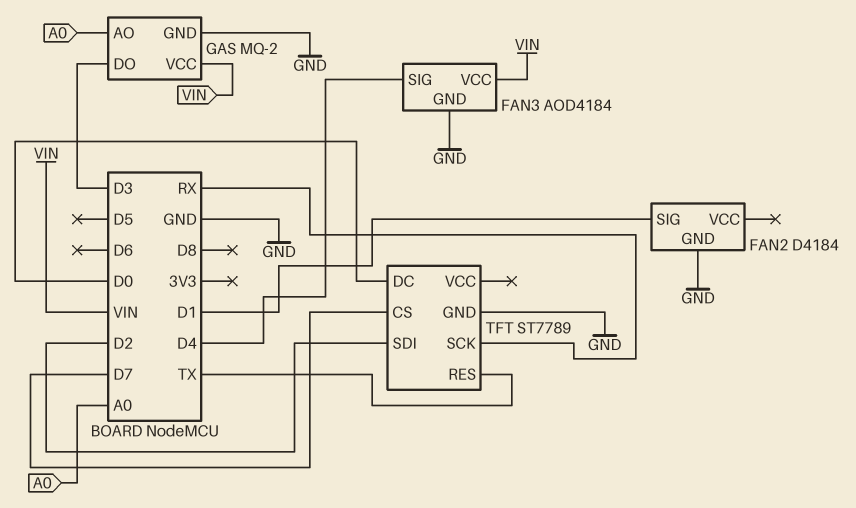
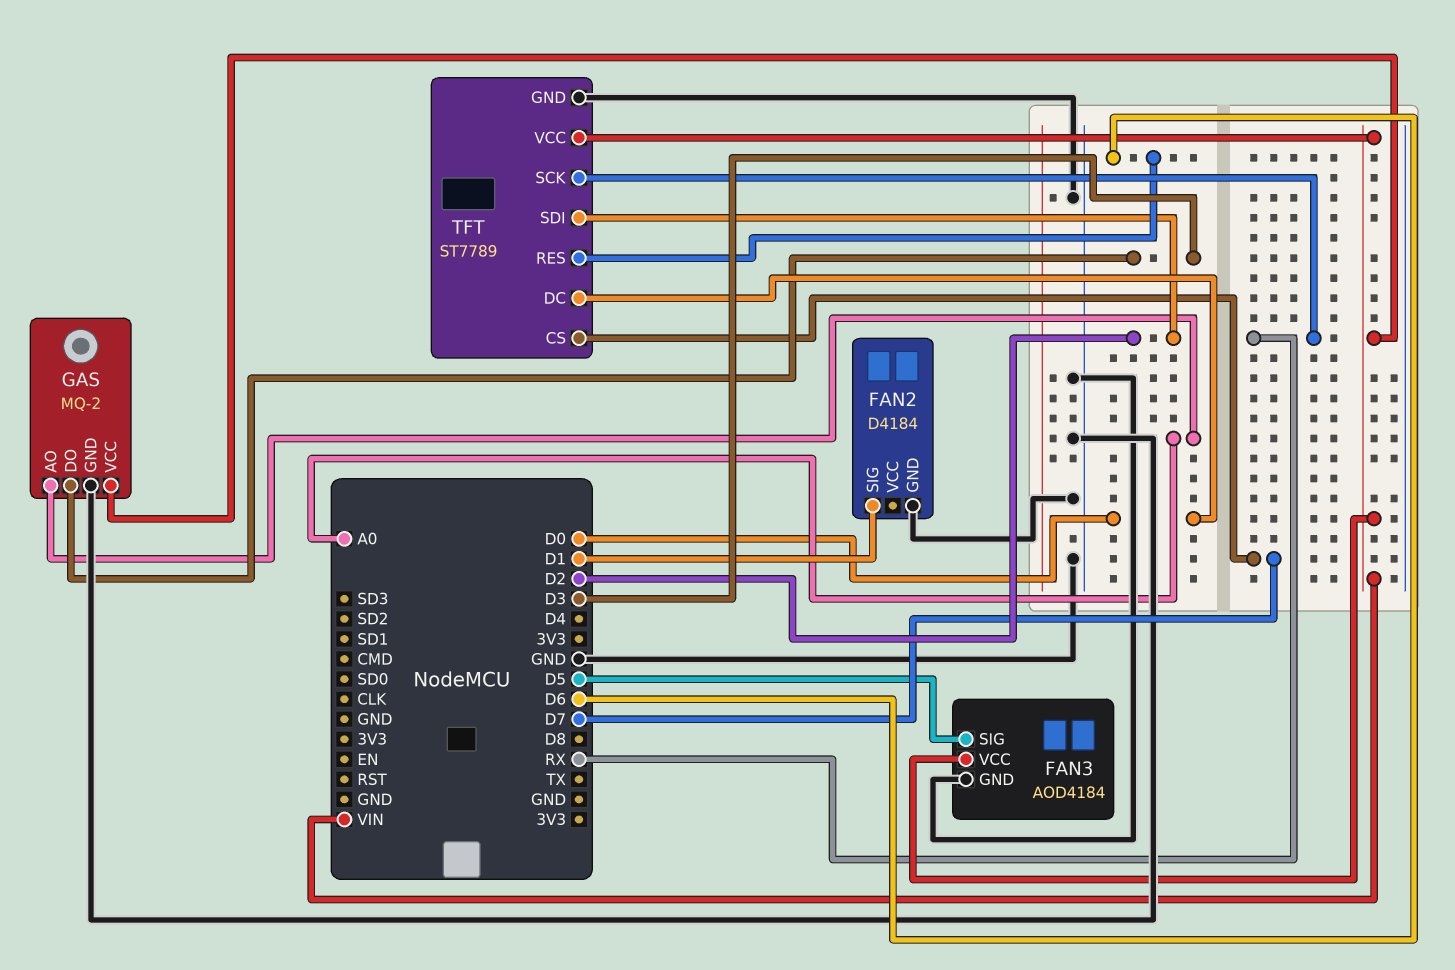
FAN3 pin SIG: D4 -> D5
TFT pin RES: TX -> D6
TFT pin VCC: none -> VIN

